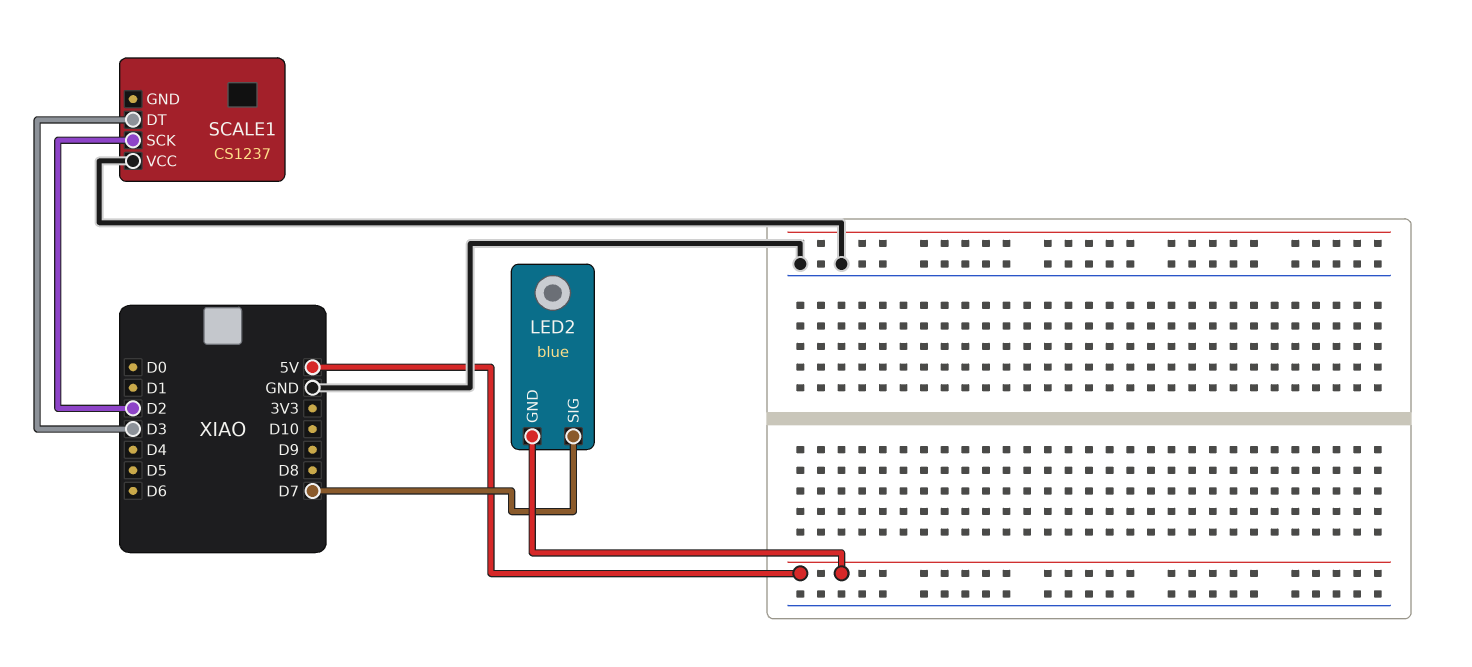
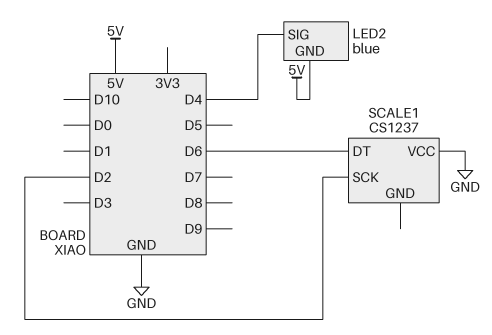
LED2 pin SIG: D7 -> D4
SCALE1 pin DT: D3 -> D6

